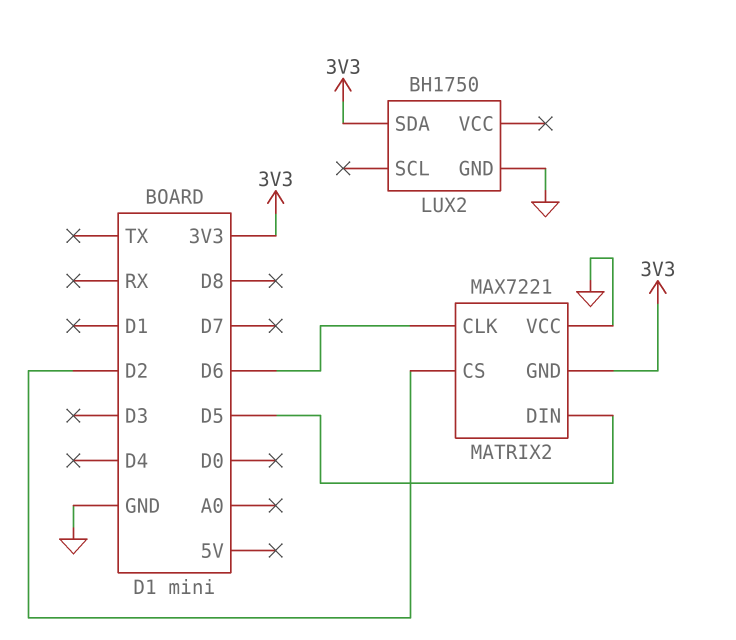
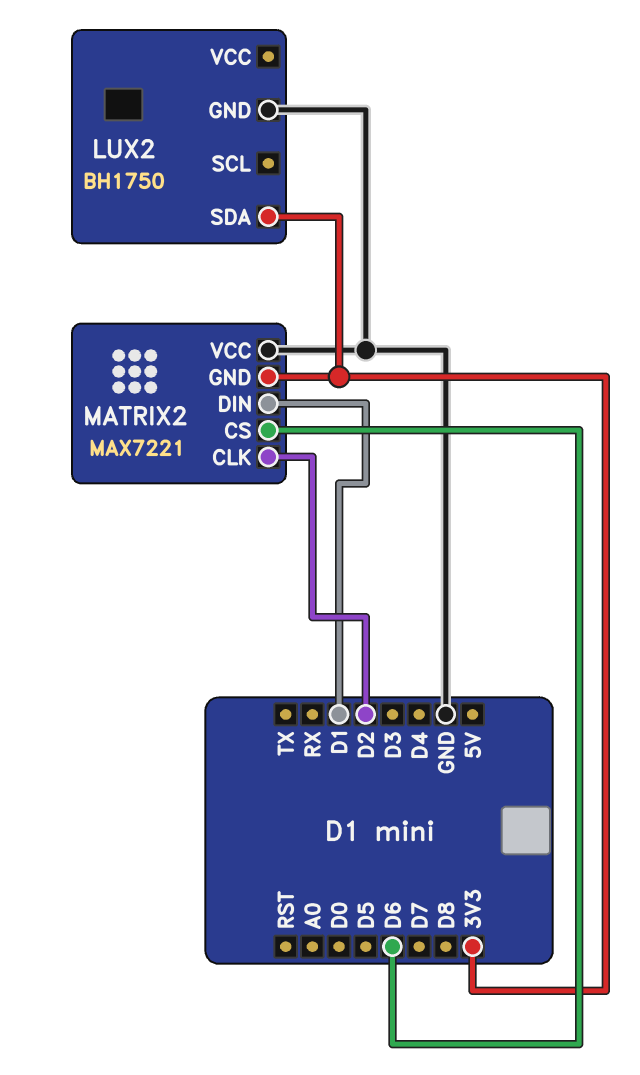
MATRIX2 pin CLK: D6 -> D2
MATRIX2 pin CS: D2 -> D6
MATRIX2 pin DIN: D5 -> D1

